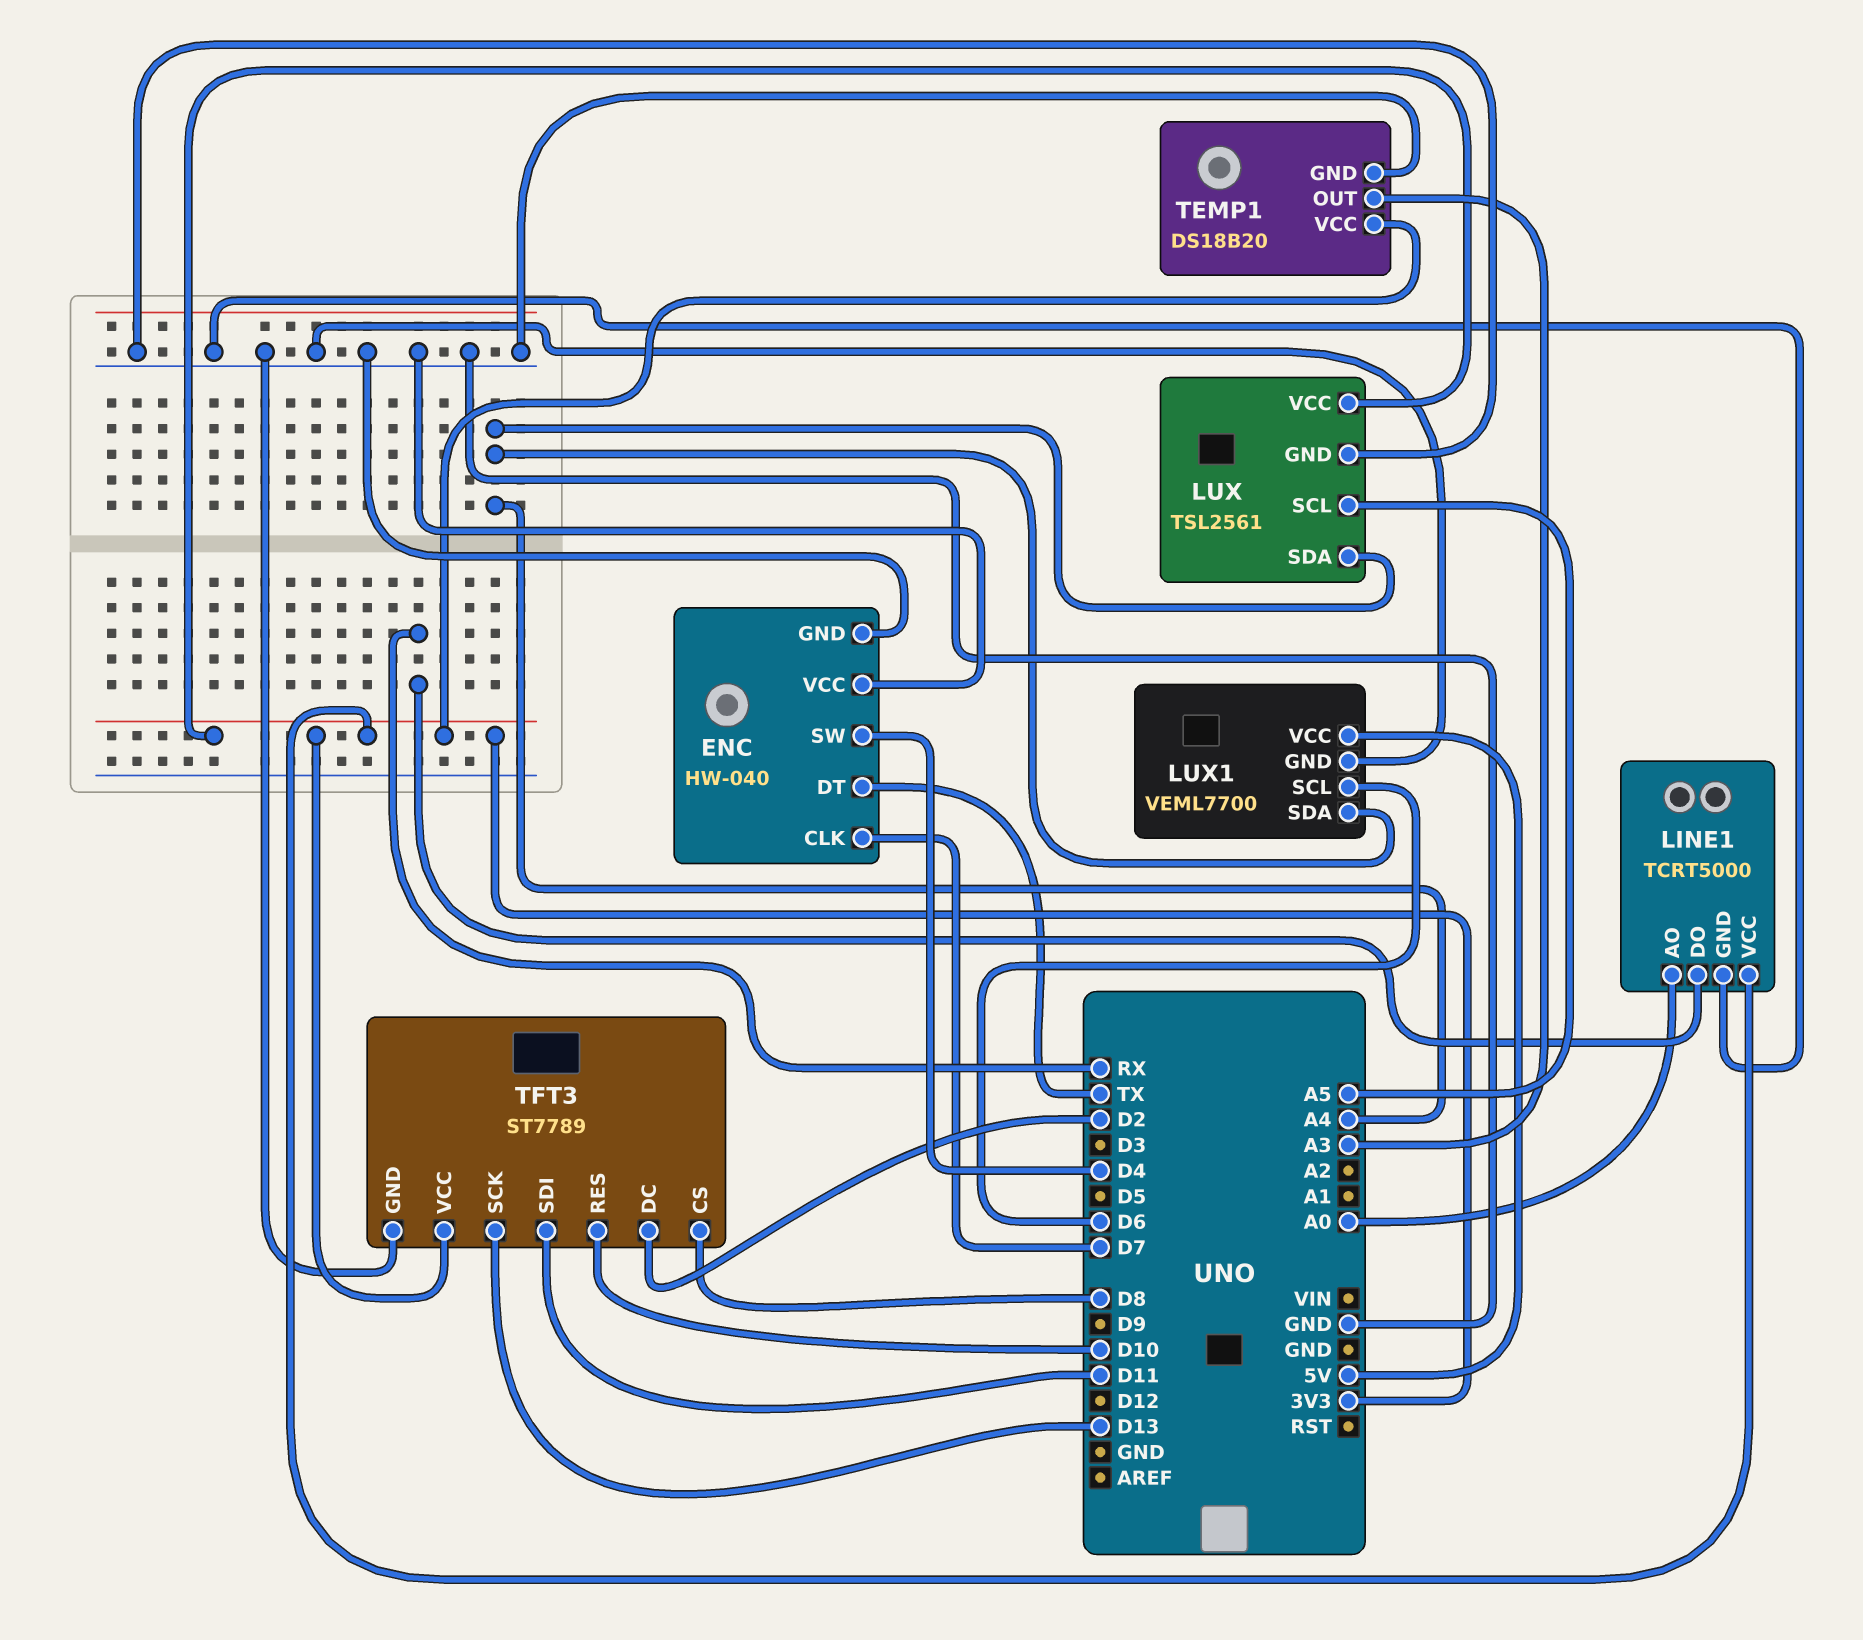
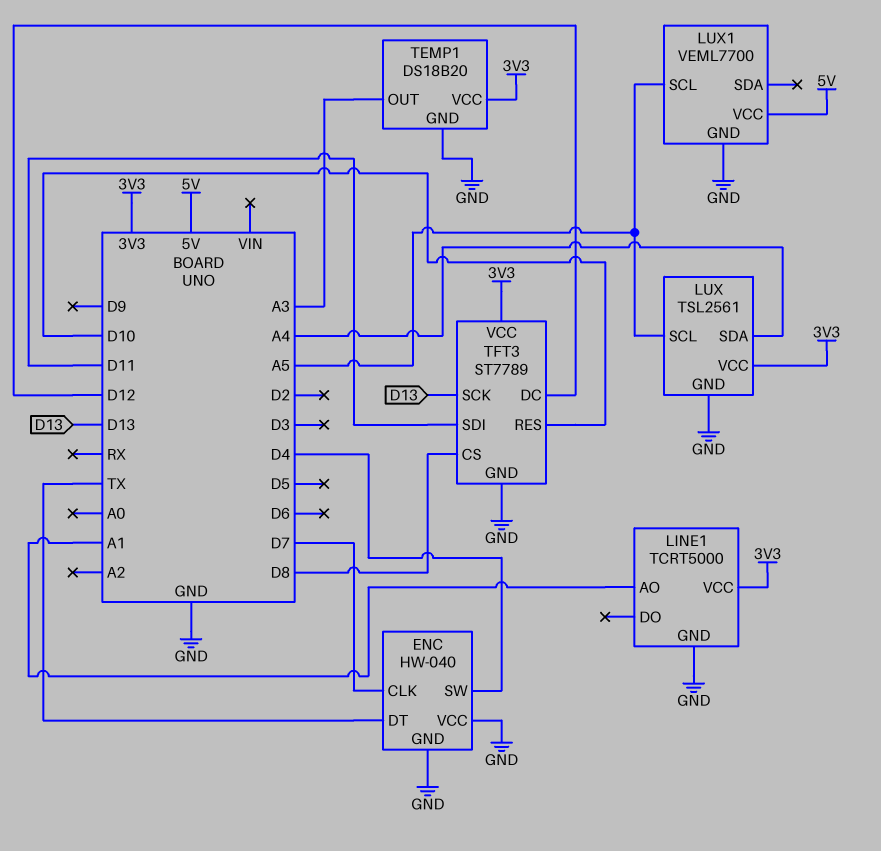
LINE1 pin AO: A0 -> A1
LINE1 pin DO: RX -> none
LUX1 pin SCL: D6 -> A5
LUX1 pin SDA: A4 -> none
TFT3 pin DC: D2 -> D12

